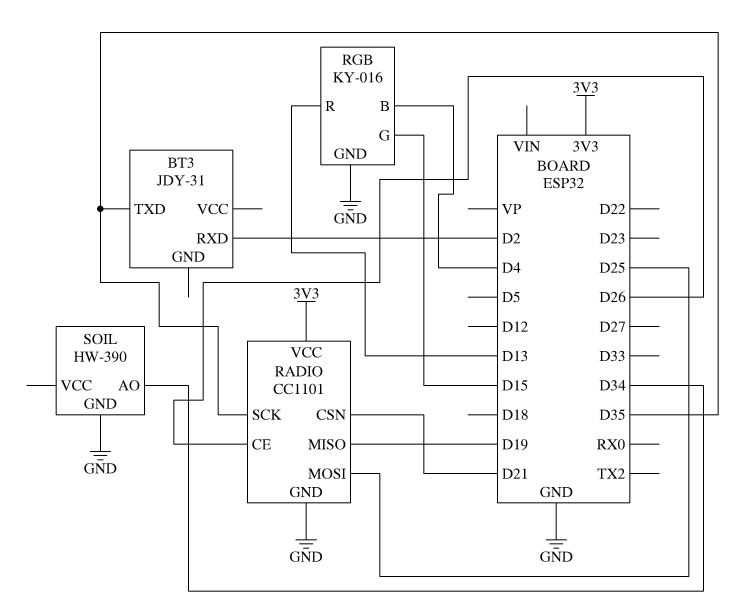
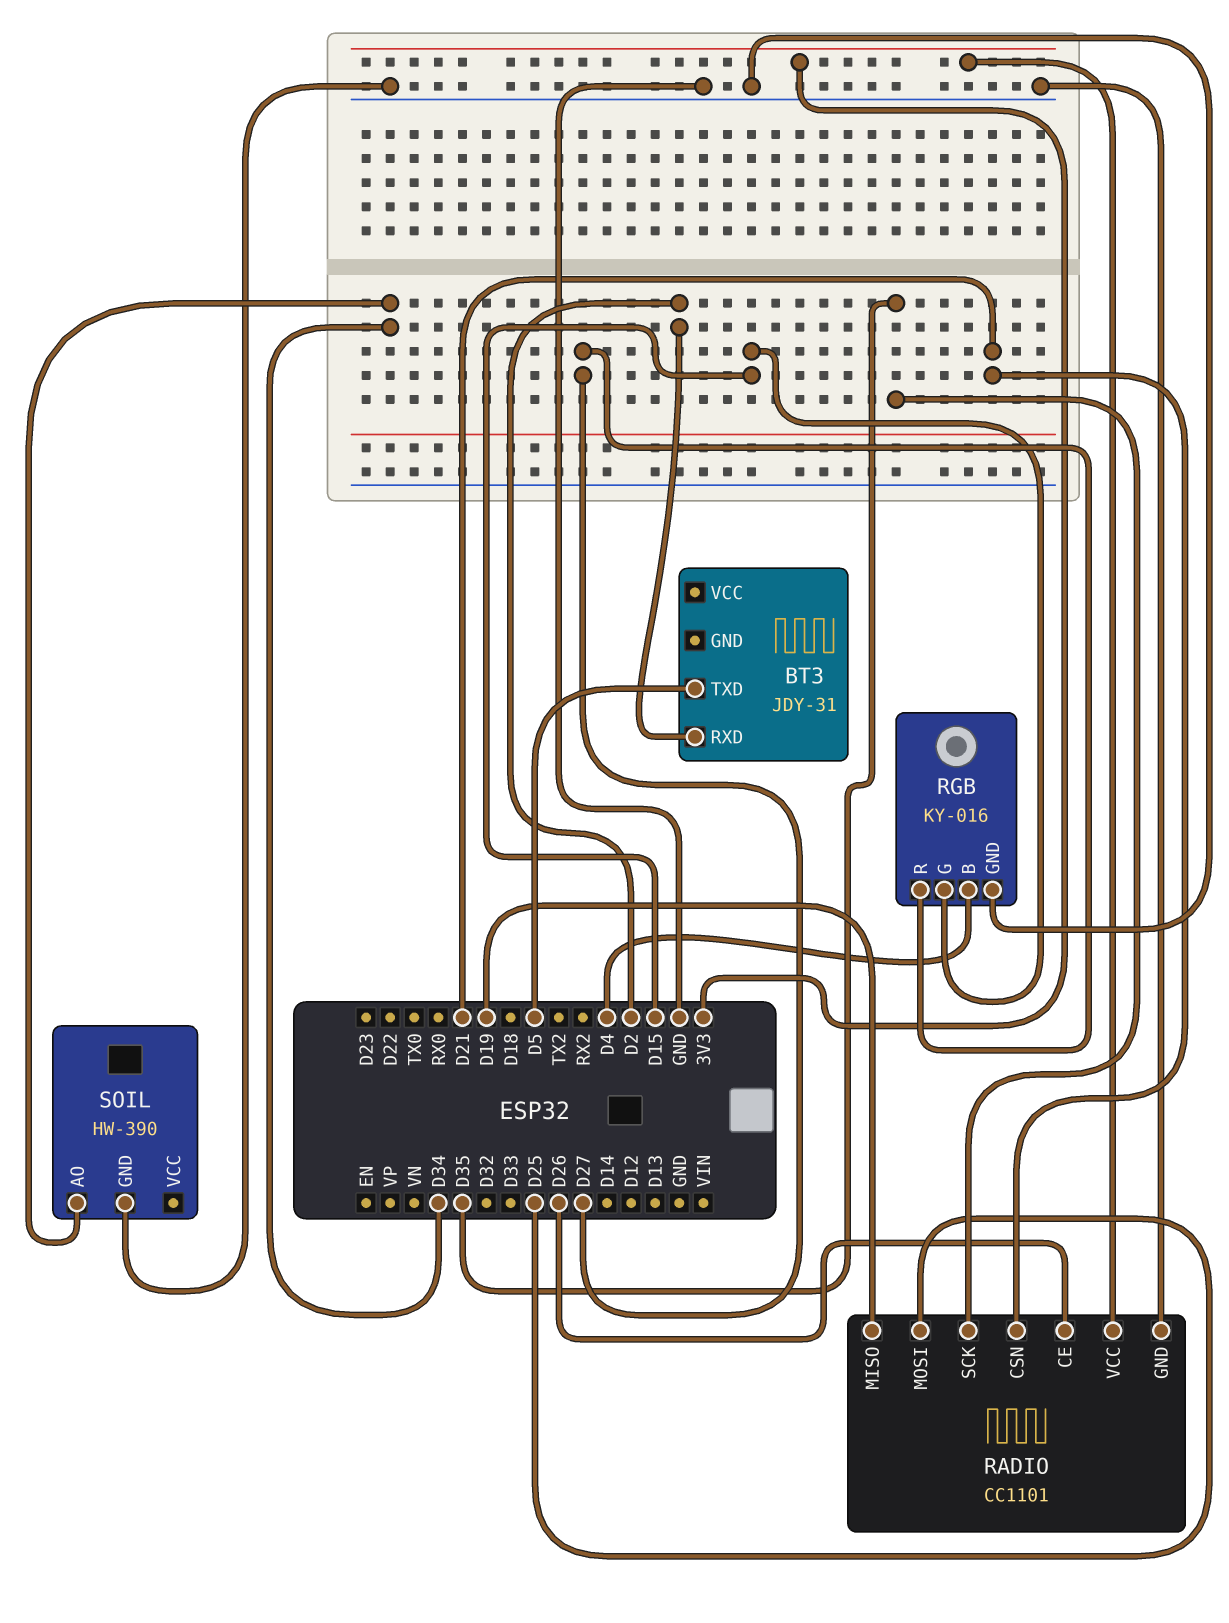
BT3 pin TXD: D35 -> D5
RGB pin R: D13 -> D27

